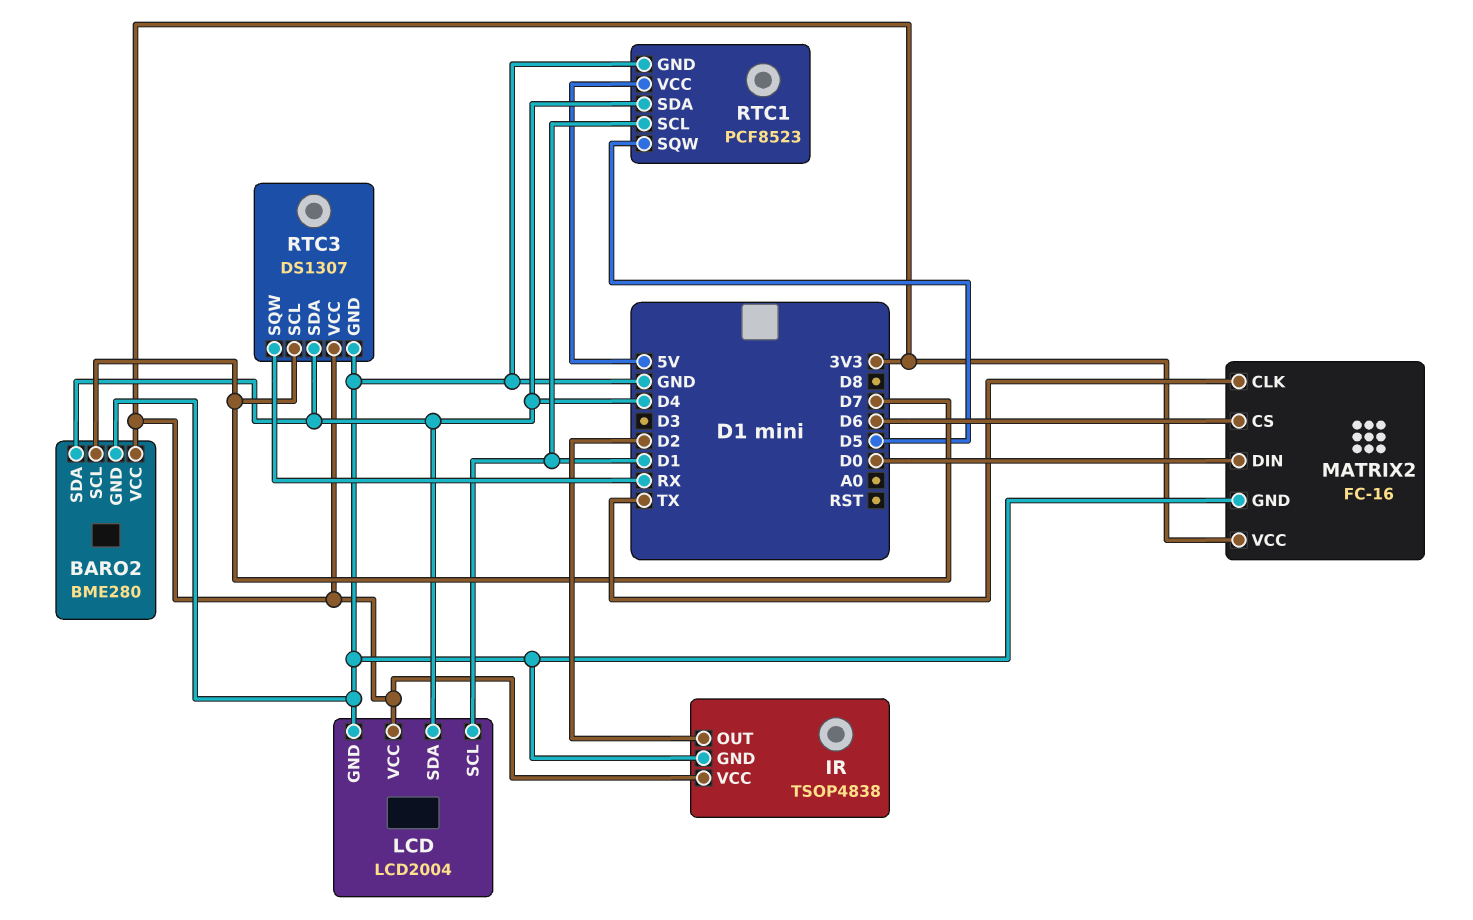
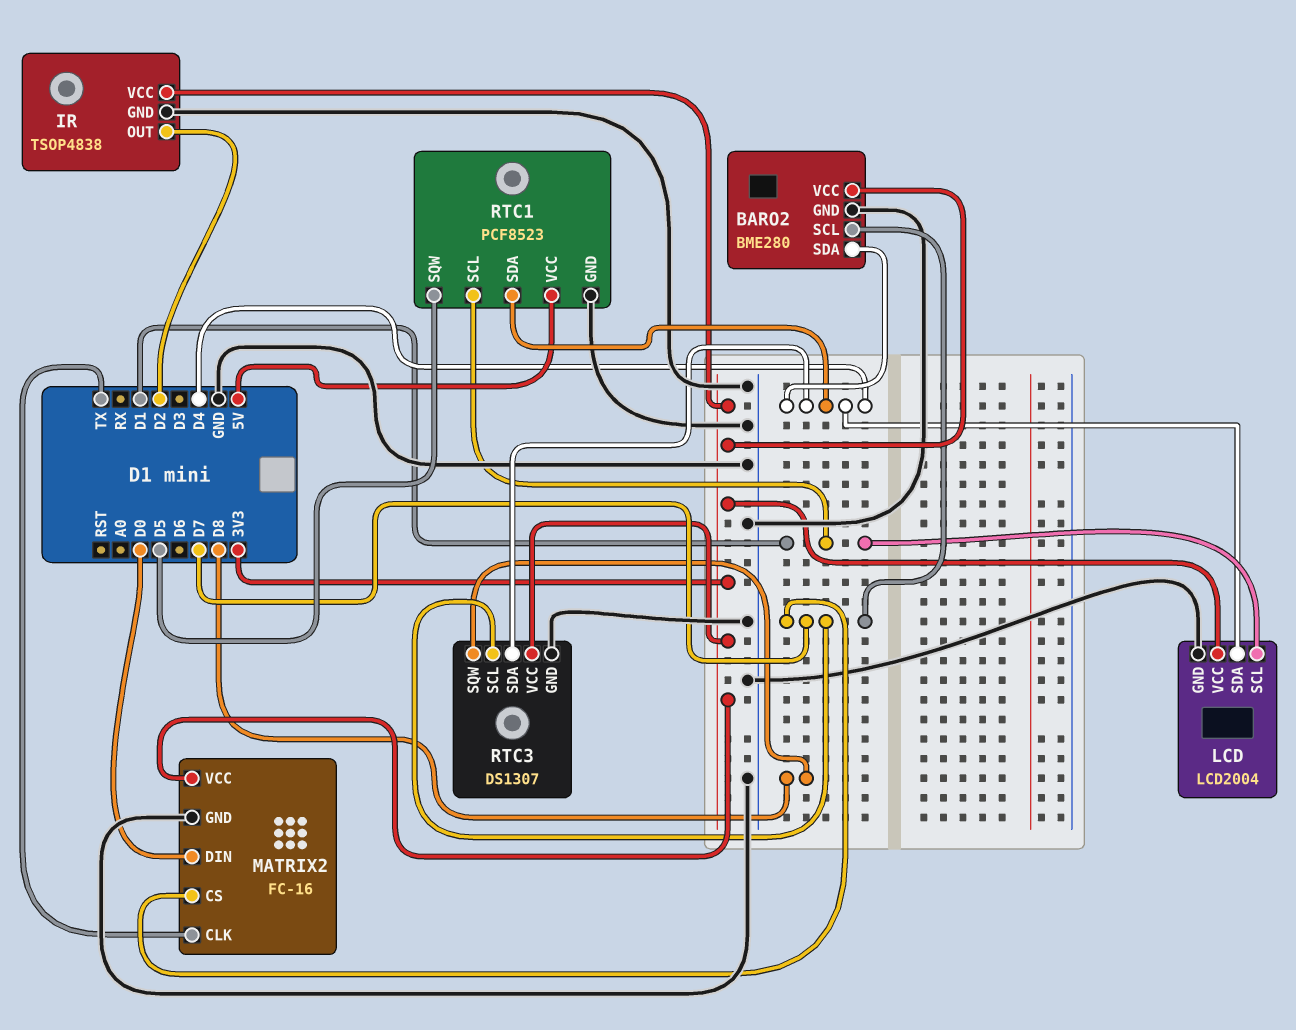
MATRIX2 pin CS: D6 -> D7
RTC3 pin SQW: RX -> D8

